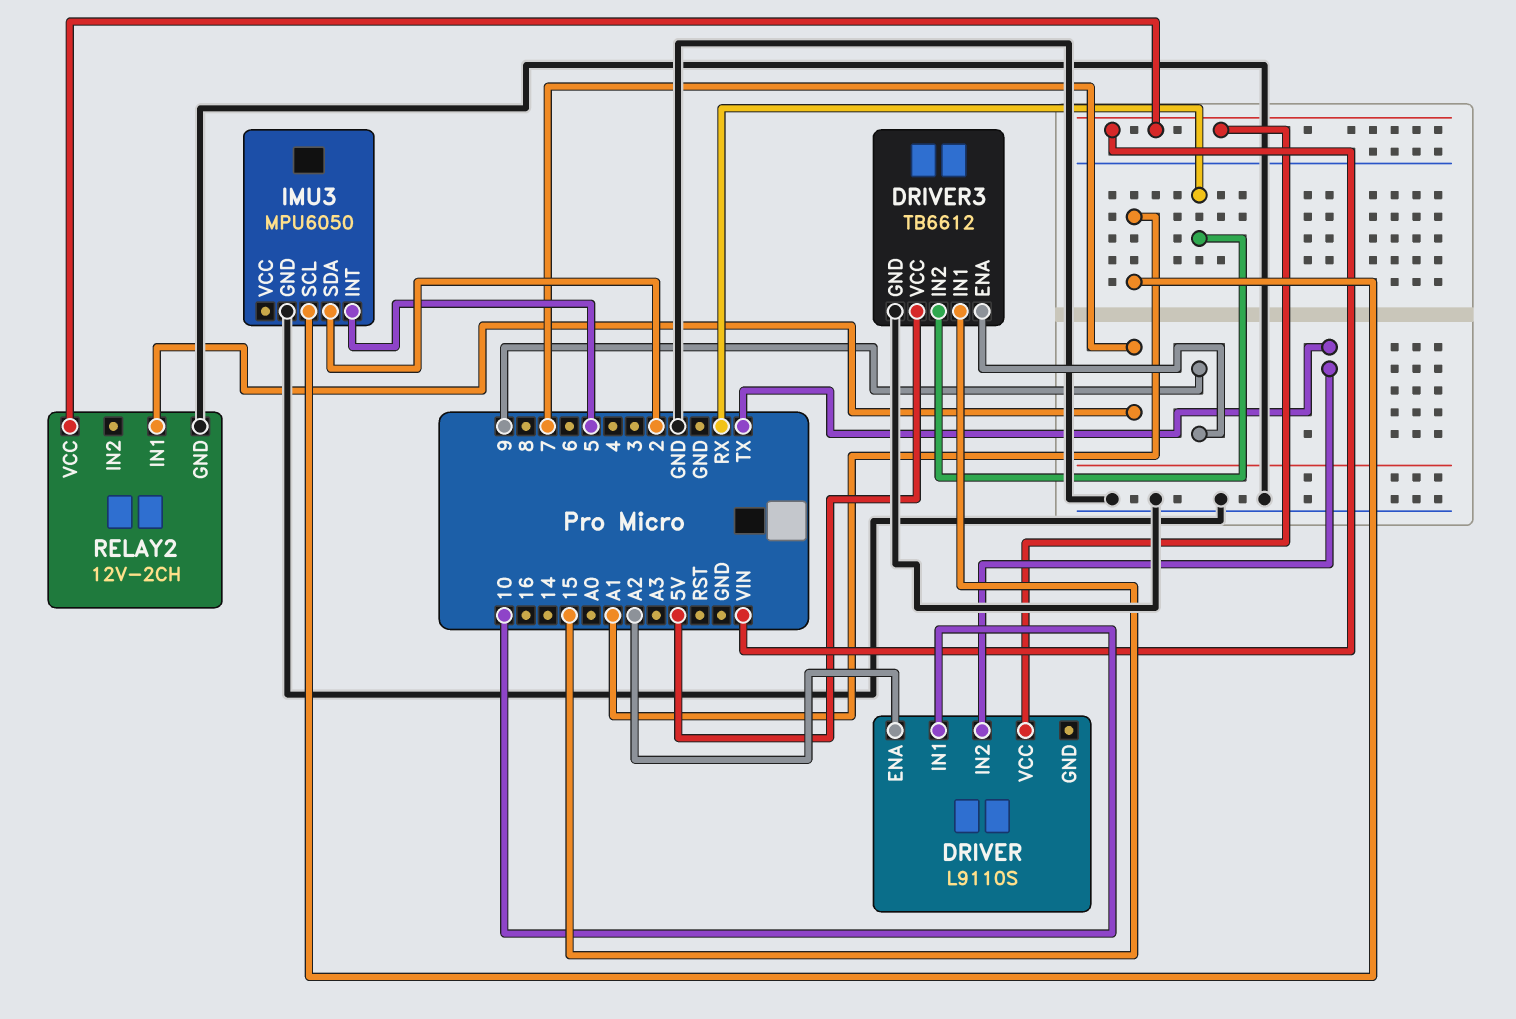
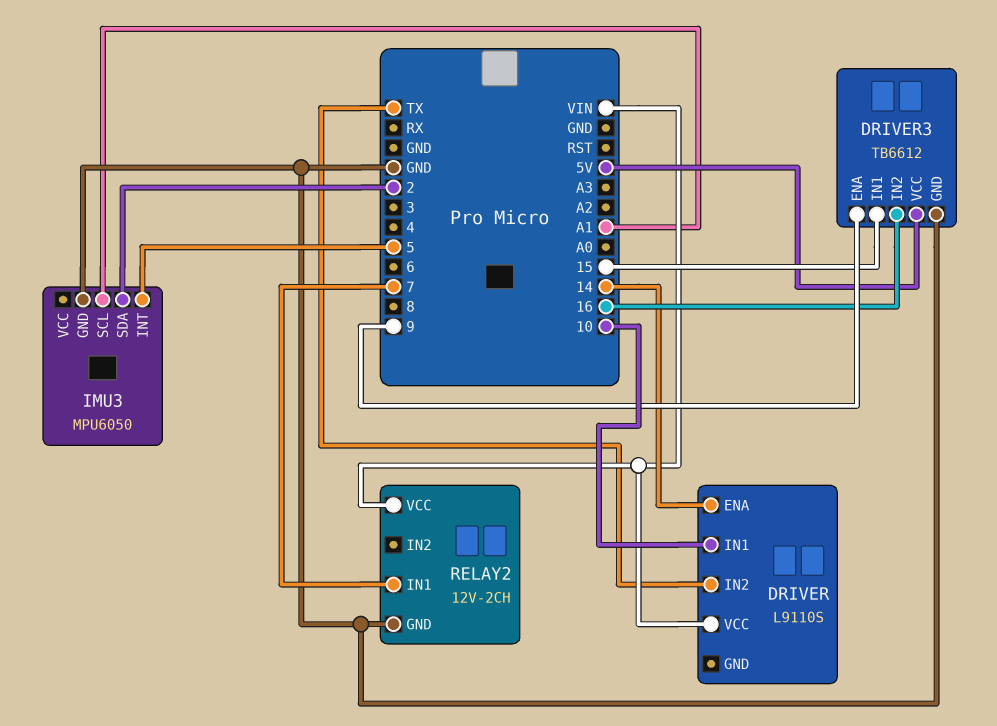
DRIVER pin ENA: A2 -> 14
DRIVER3 pin IN2: RX -> 16

